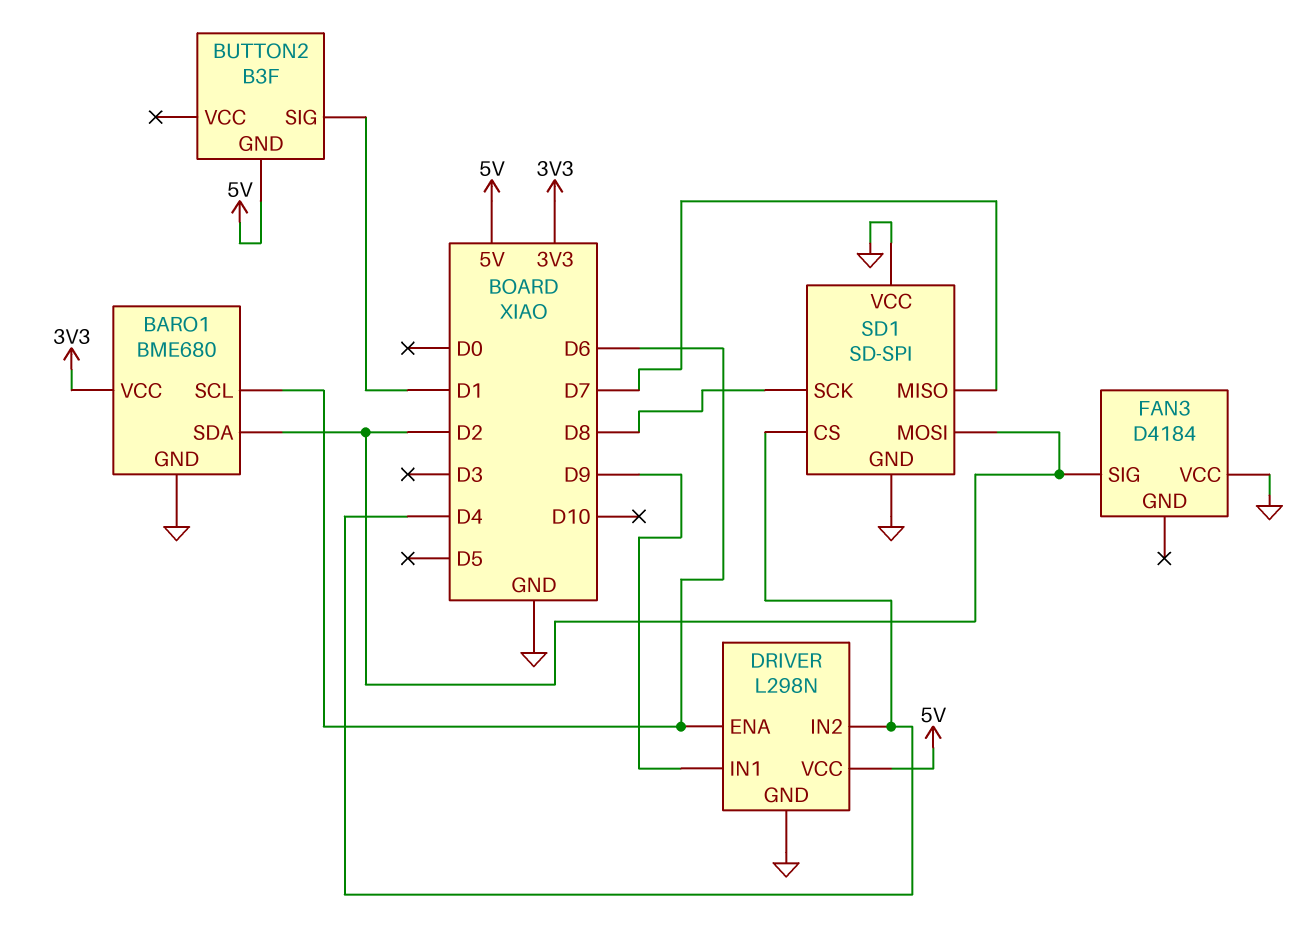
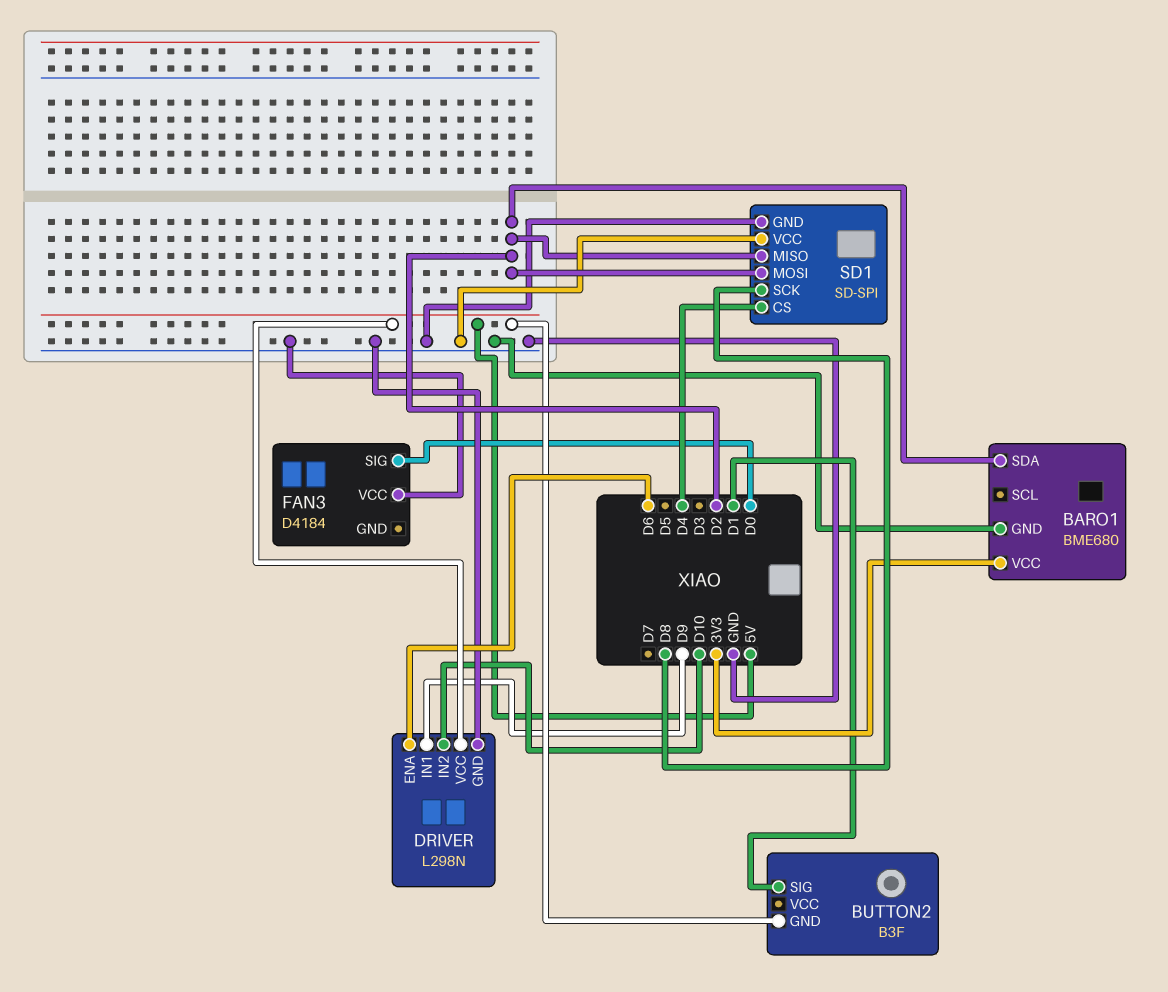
BARO1 pin SCL: D6 -> none
DRIVER pin IN2: D4 -> D10
FAN3 pin SIG: D2 -> D0
SD1 pin MISO: D7 -> D2

